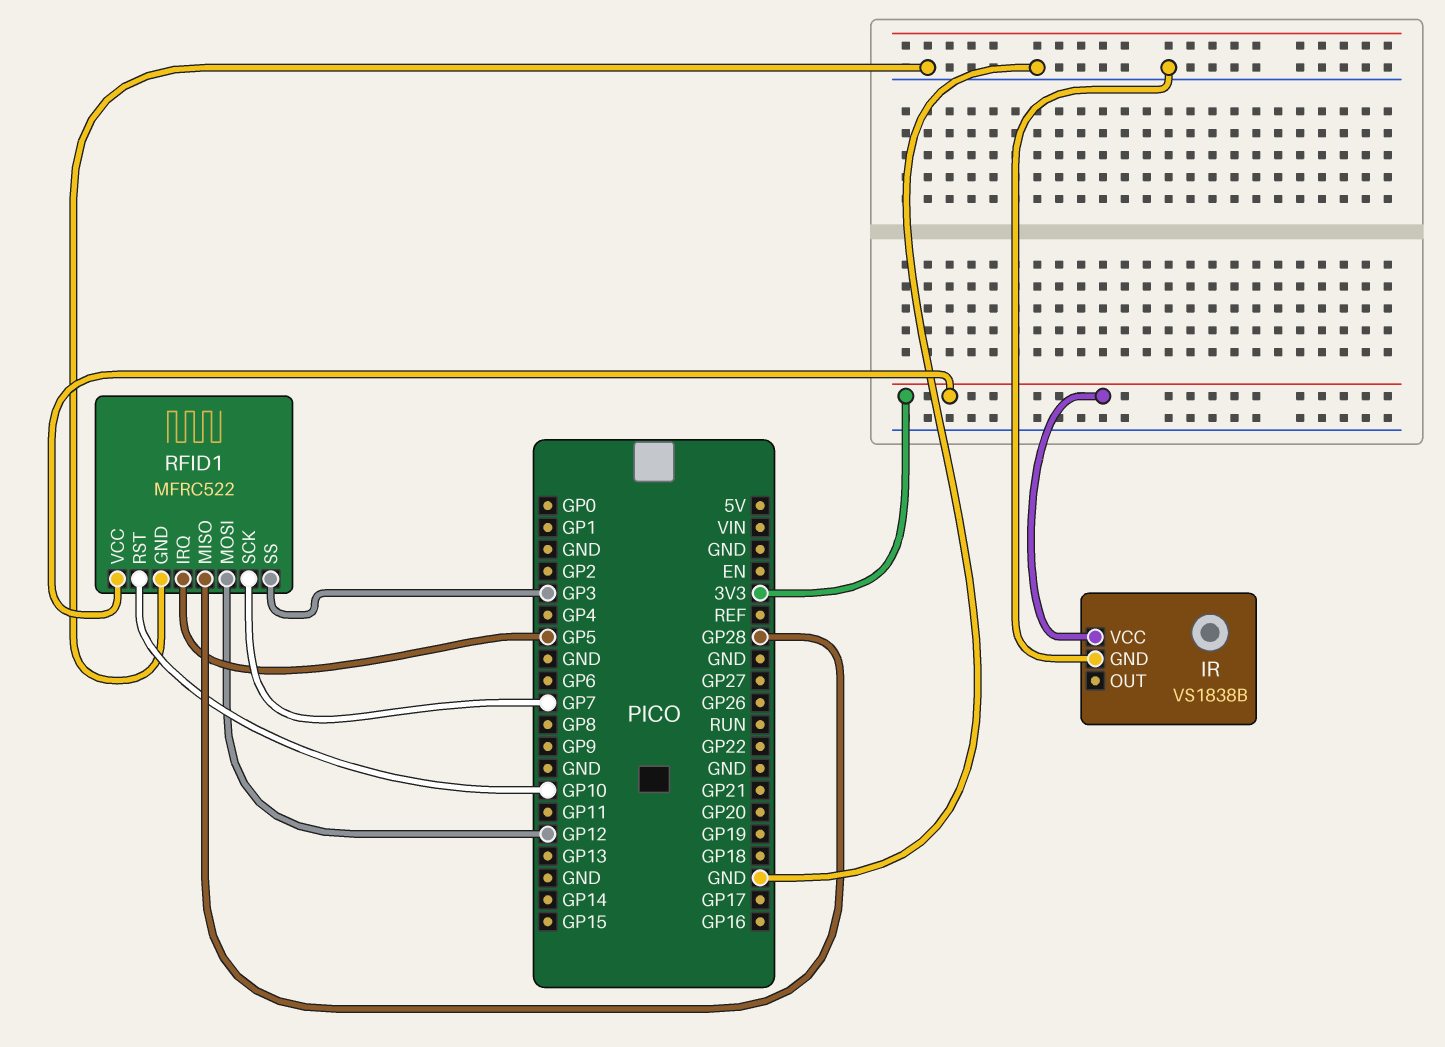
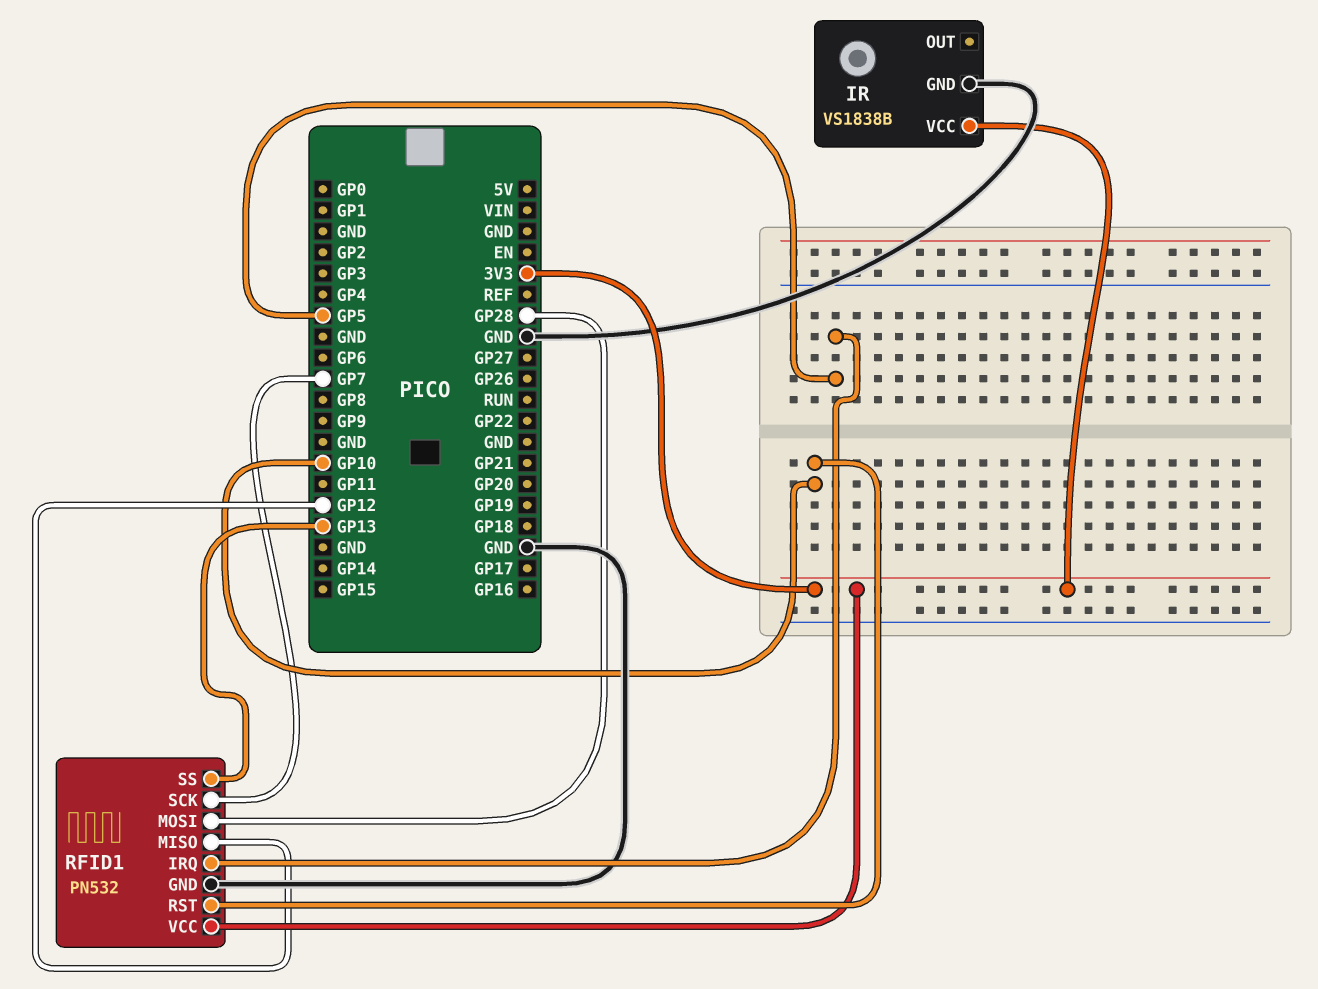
RFID1: MFRC522 -> PN532
RFID1 pin MISO: GP28 -> GP12
RFID1 pin MOSI: GP12 -> GP28
RFID1 pin SS: GP3 -> GP13

